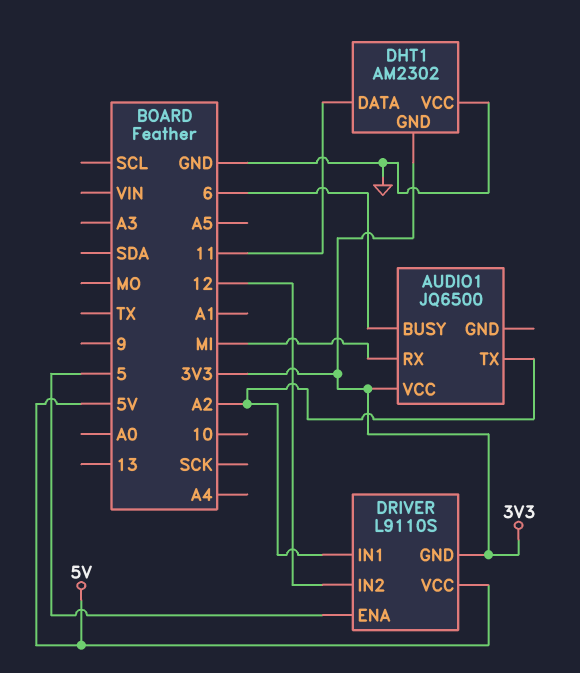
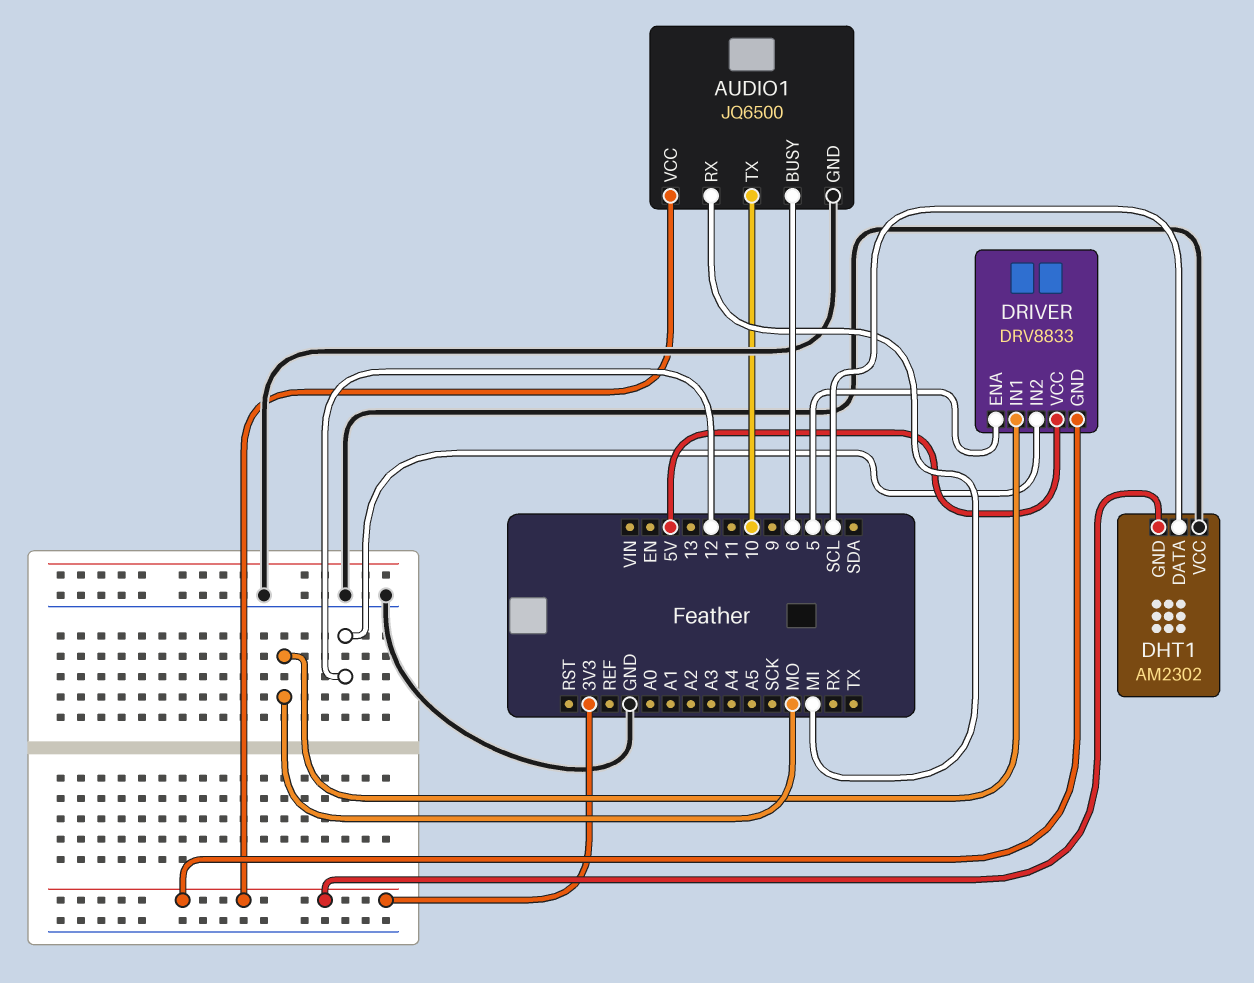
AUDIO1 pin GND: none -> GND
AUDIO1 pin TX: A2 -> 10
DHT1 pin DATA: 11 -> SCL
DRIVER: L9110S -> DRV8833
DRIVER pin IN1: A2 -> MO

